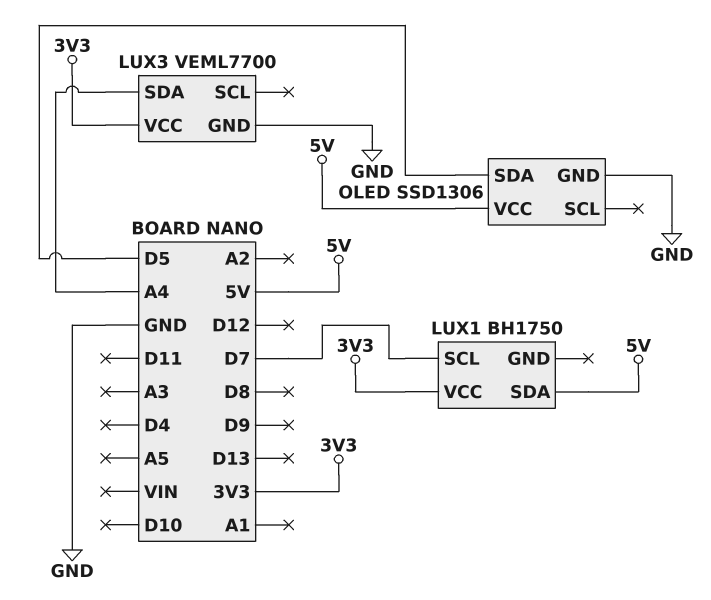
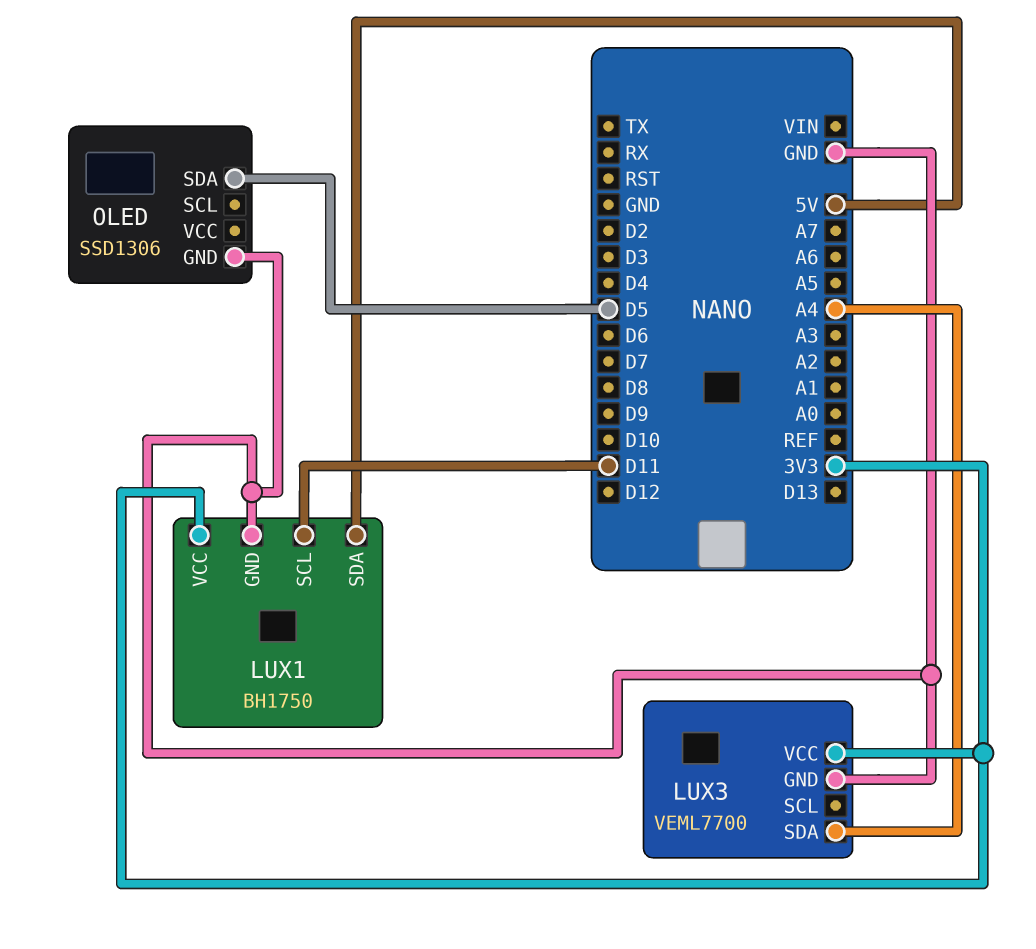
LUX1 pin GND: none -> GND
LUX1 pin SCL: D7 -> D11
OLED pin VCC: 5V -> none

